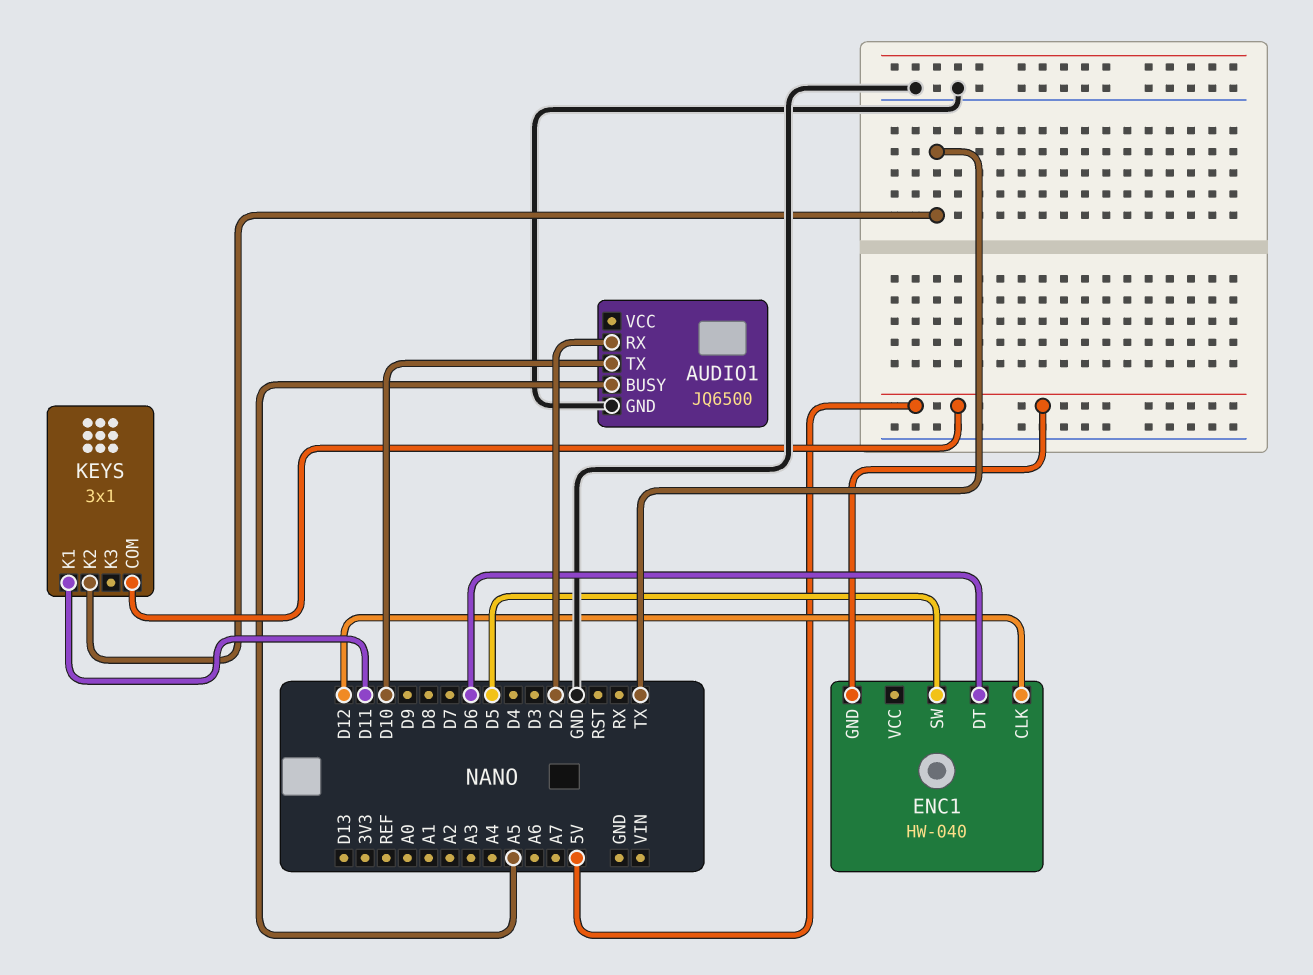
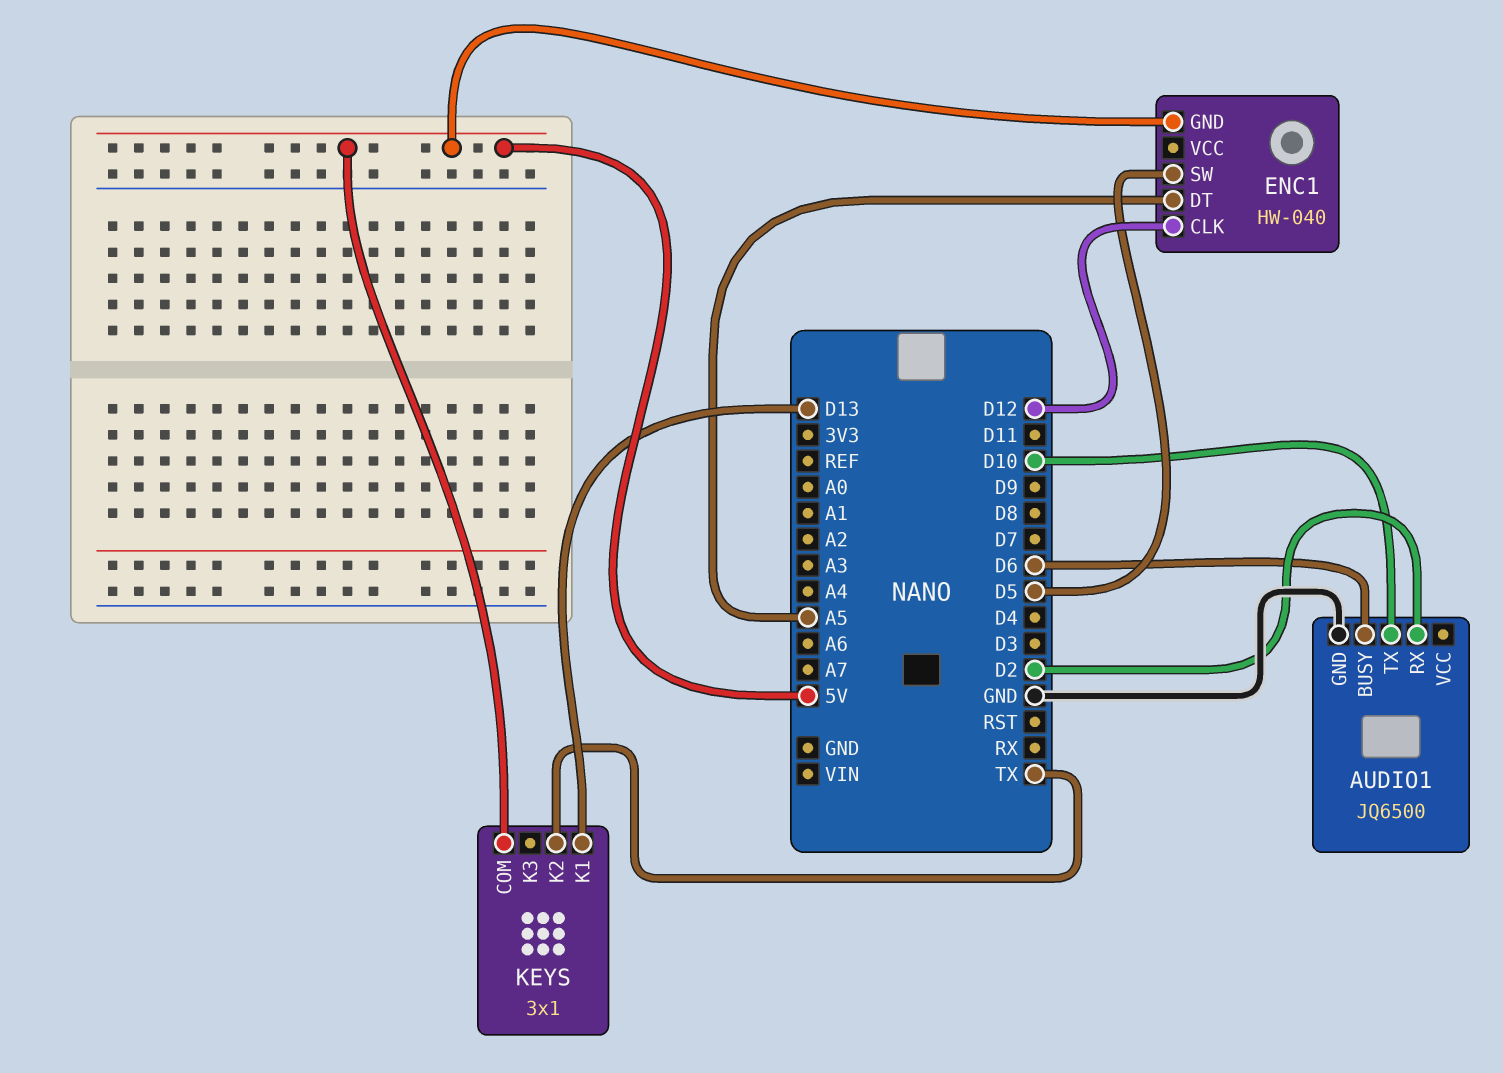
AUDIO1 pin BUSY: A5 -> D6
ENC1 pin DT: D6 -> A5
KEYS pin K1: D11 -> D13

